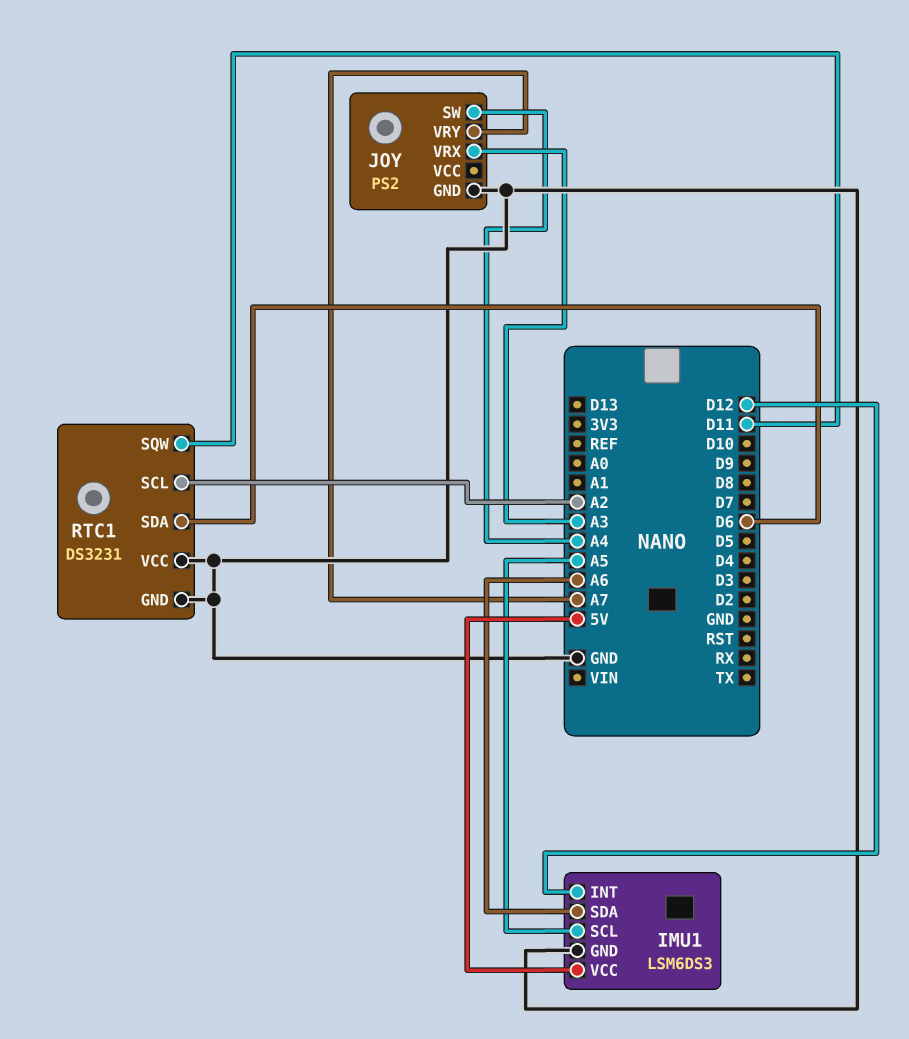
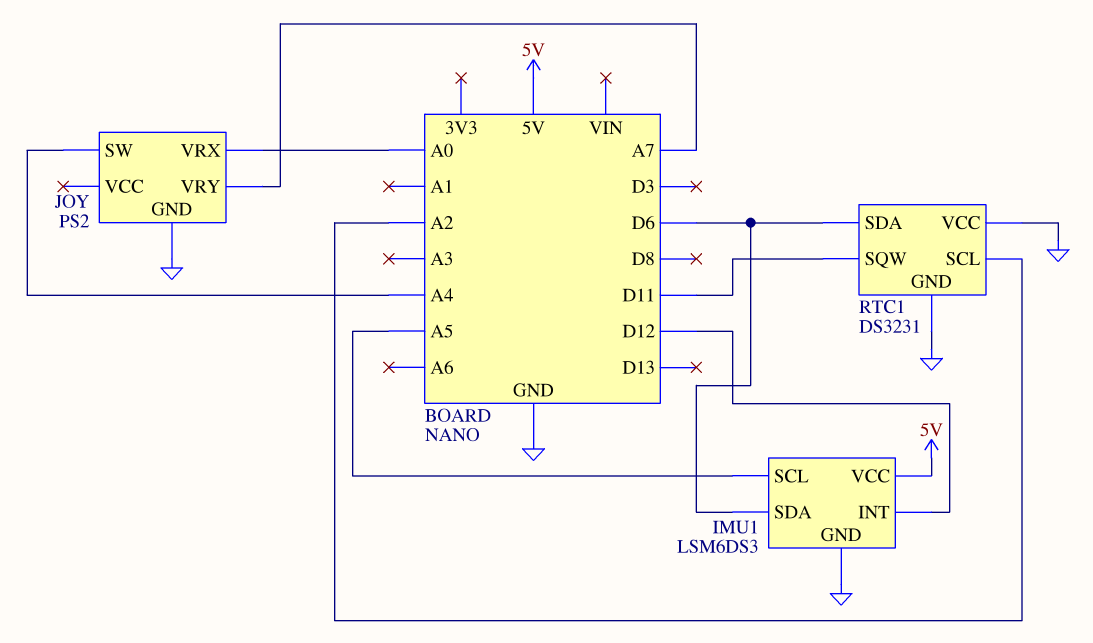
IMU1 pin SDA: A6 -> D6
JOY pin VRX: A3 -> A0

